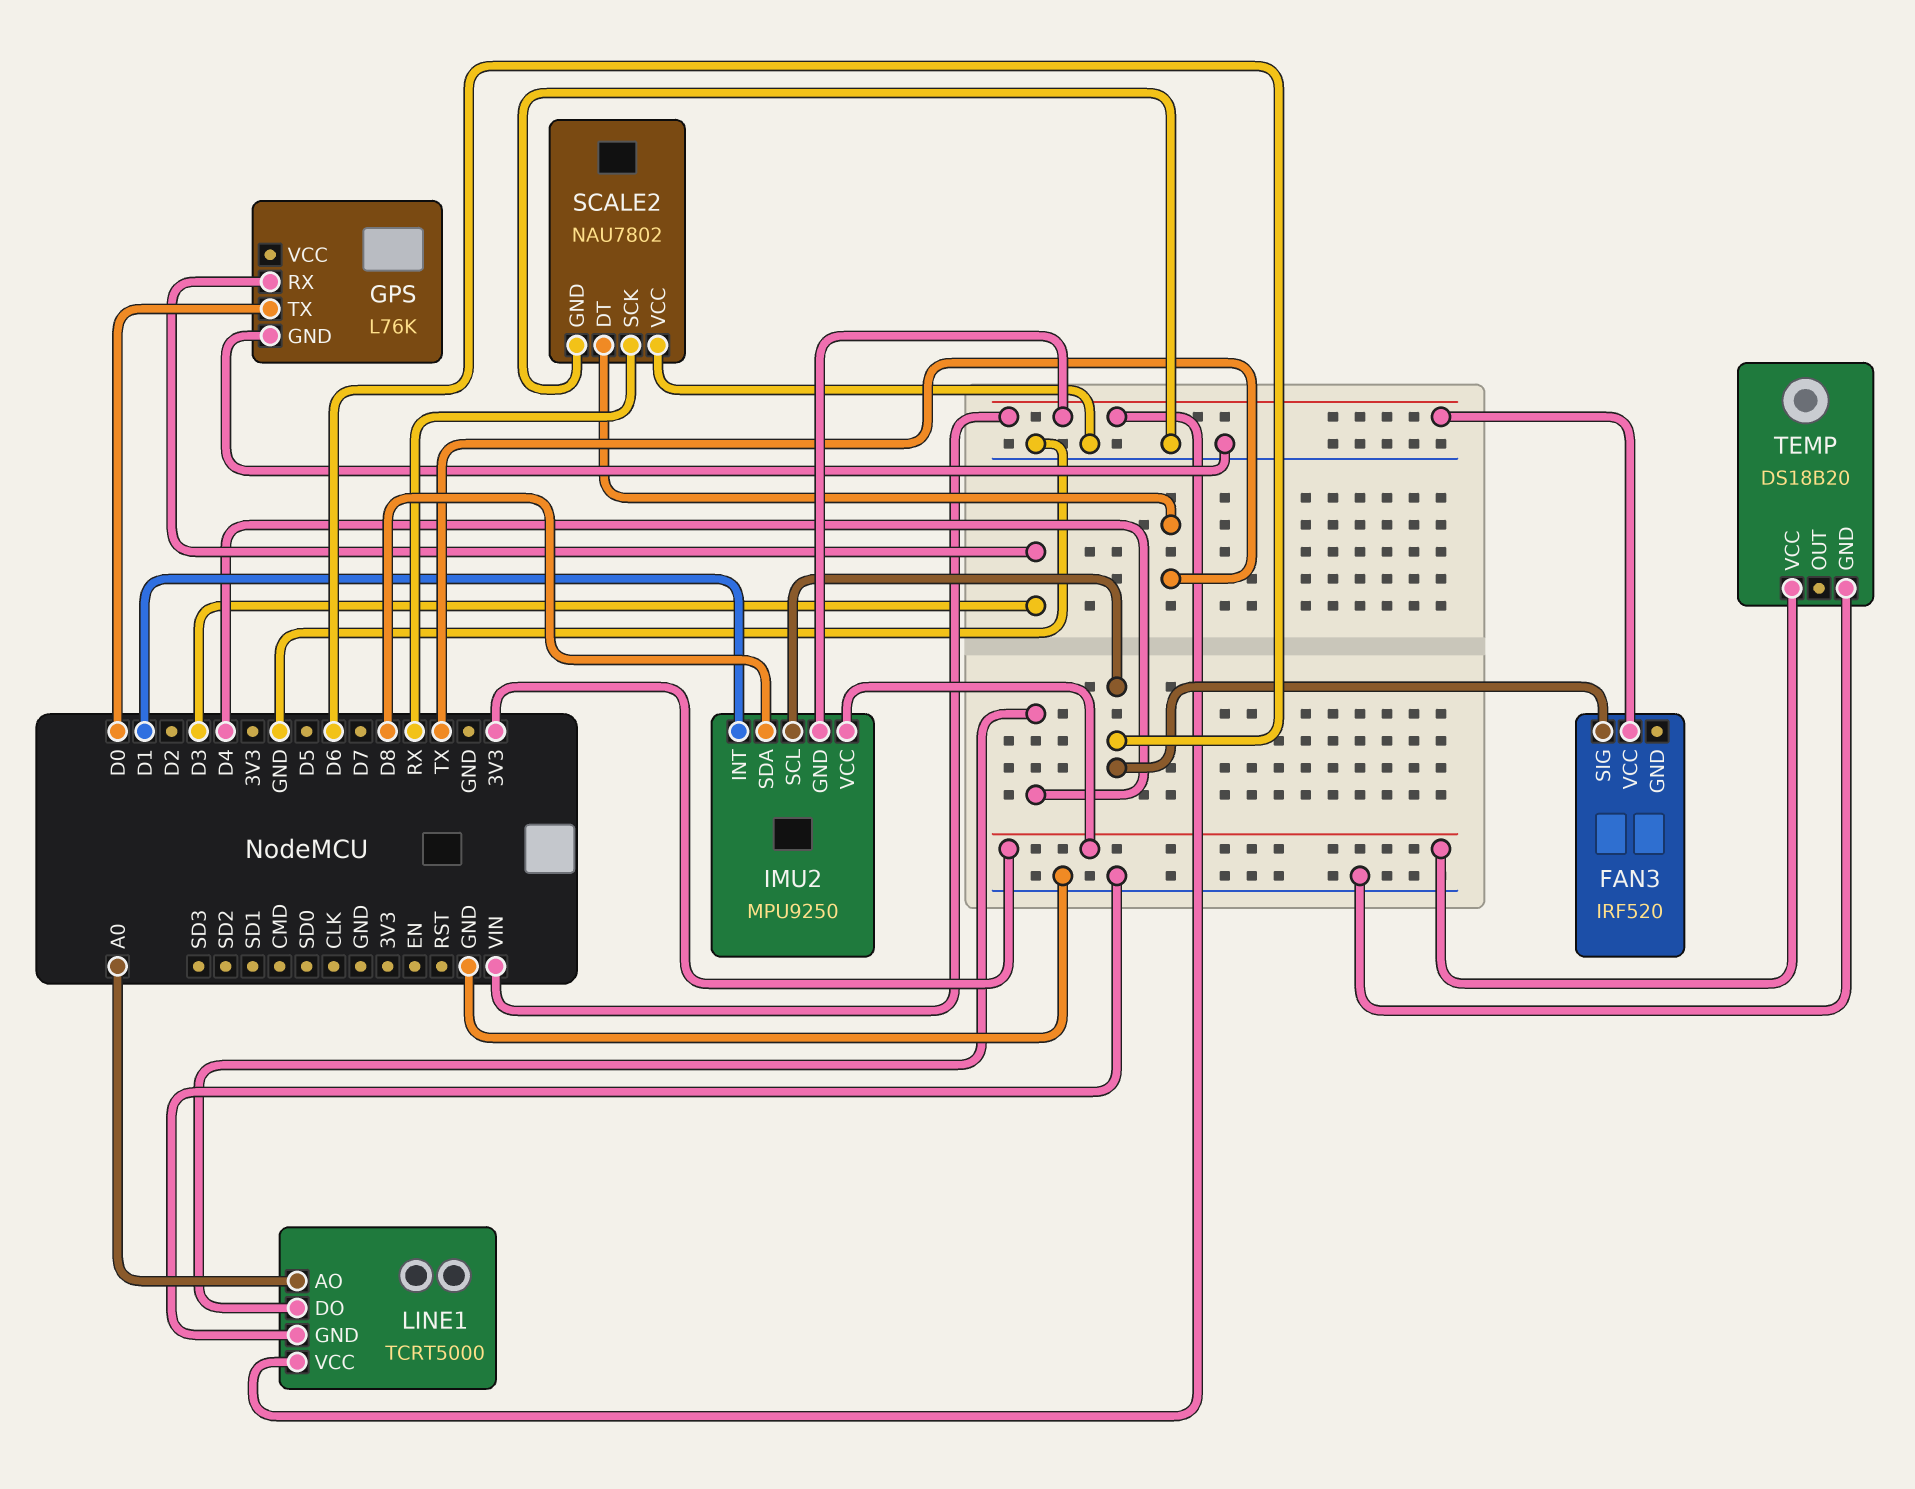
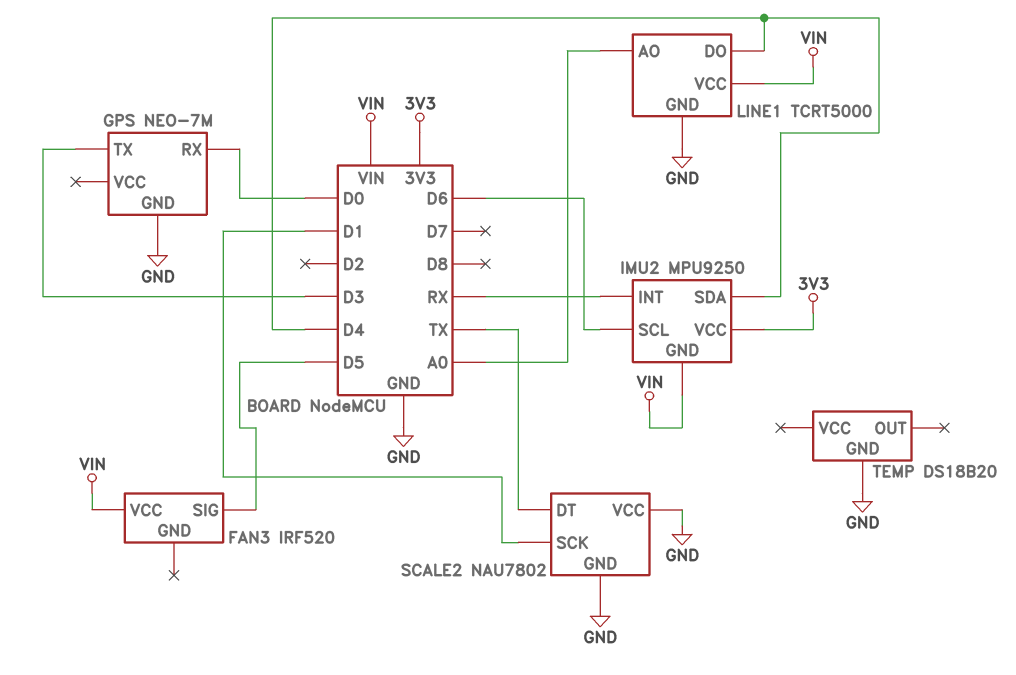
FAN3 pin SIG: D6 -> D5
GPS: L76K -> NEO-7M
GPS pin RX: D3 -> D0
GPS pin TX: D0 -> D3
IMU2 pin INT: D1 -> RX
IMU2 pin SDA: D8 -> D4
SCALE2 pin SCK: RX -> D1
TEMP pin VCC: 3V3 -> none

